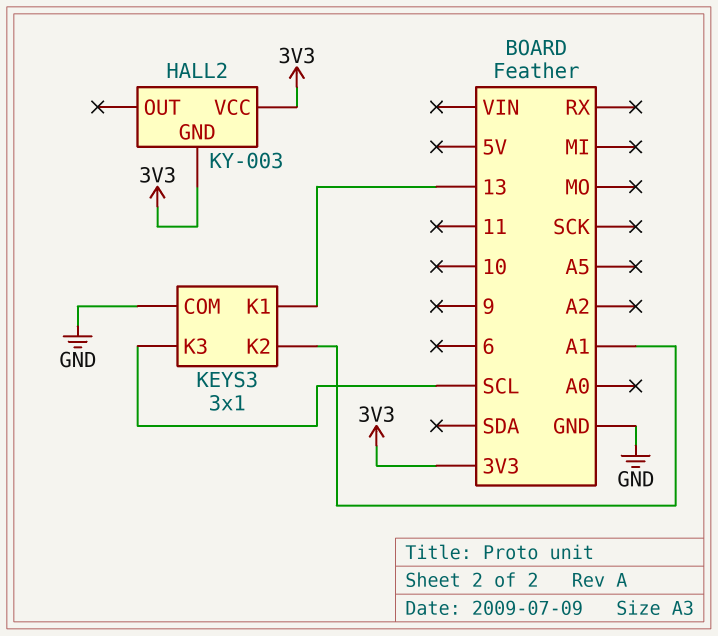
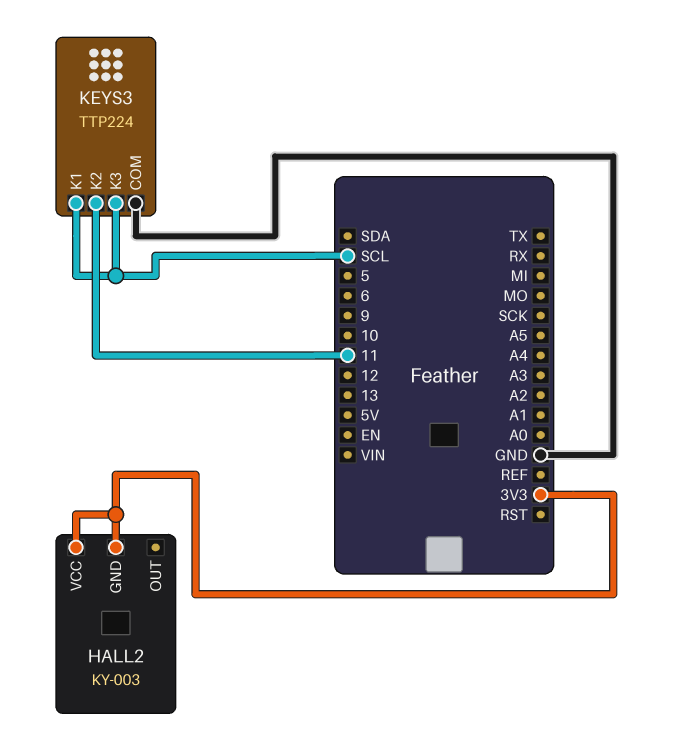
KEYS3: 3x1 -> TTP224
KEYS3 pin K1: 13 -> SCL
KEYS3 pin K2: A1 -> 11

